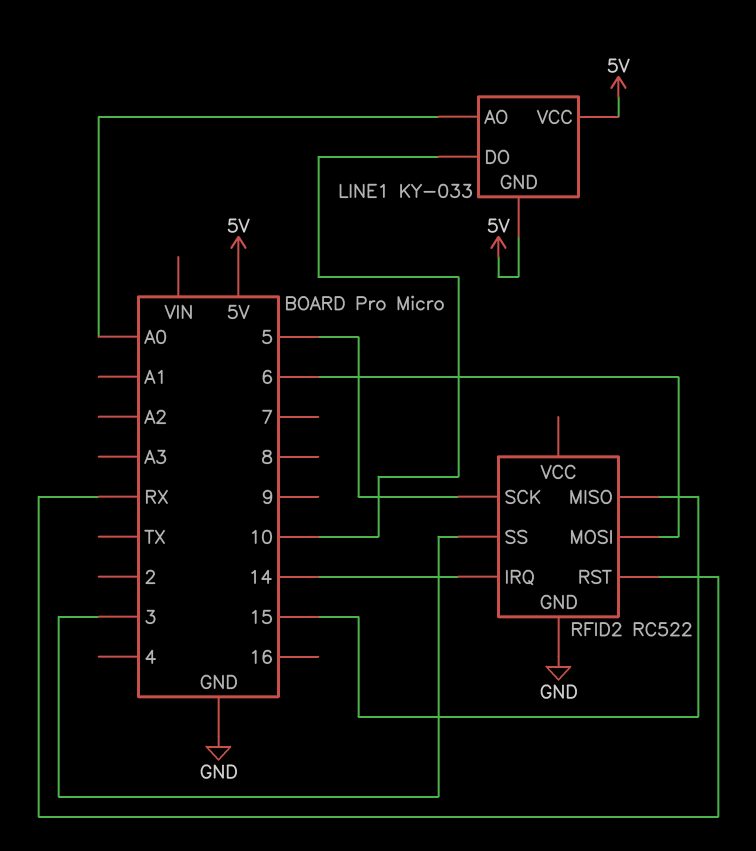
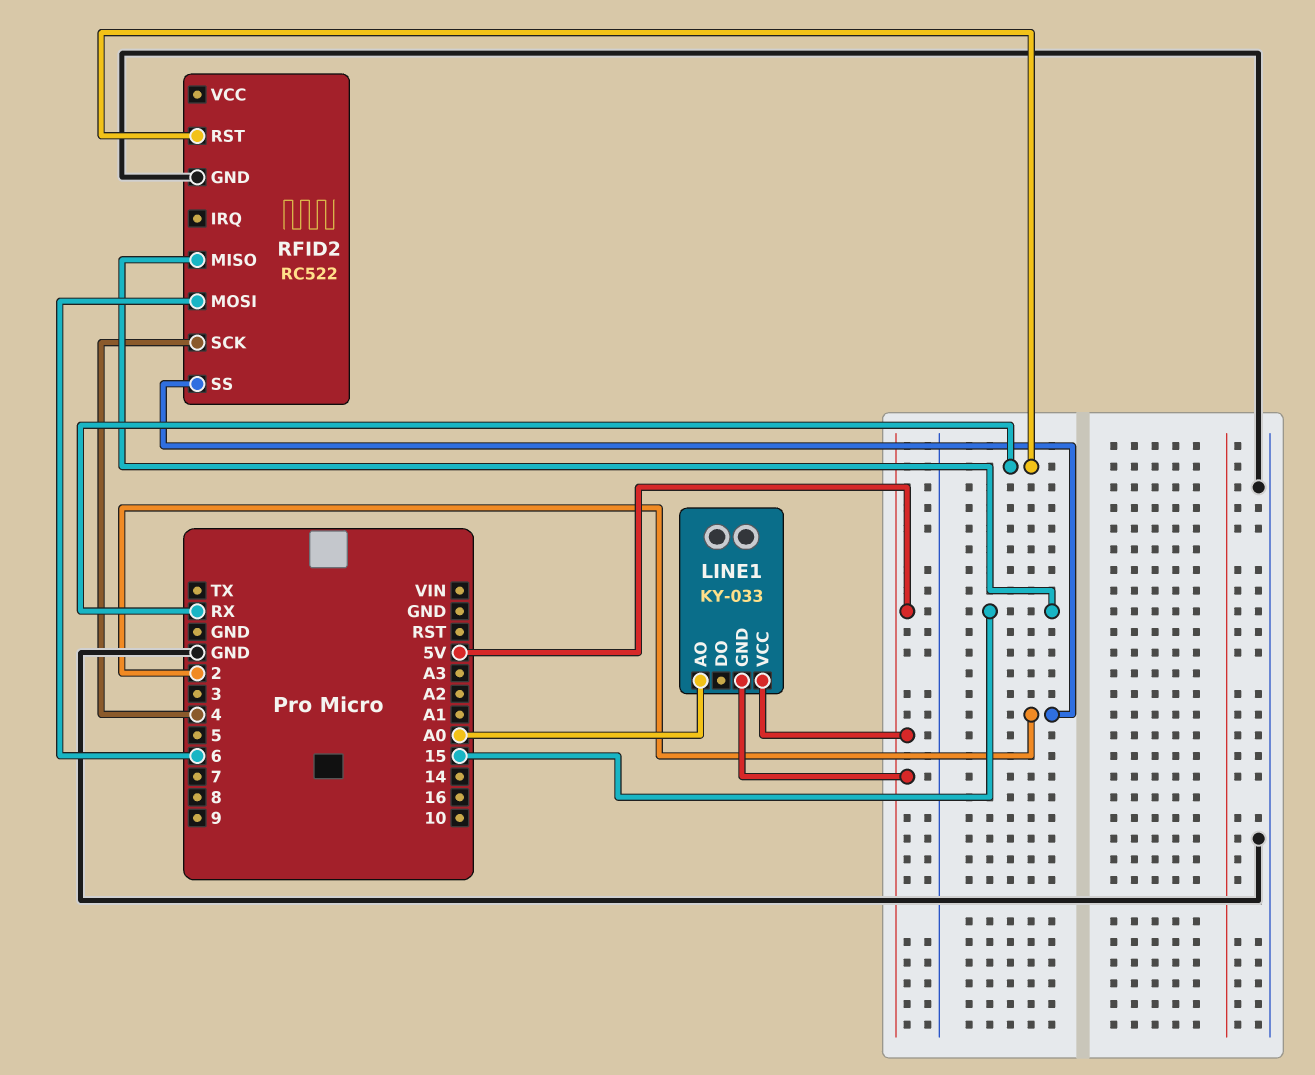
LINE1 pin DO: 10 -> none
RFID2 pin IRQ: 14 -> none
RFID2 pin SCK: 5 -> 4
RFID2 pin SS: 3 -> 2

